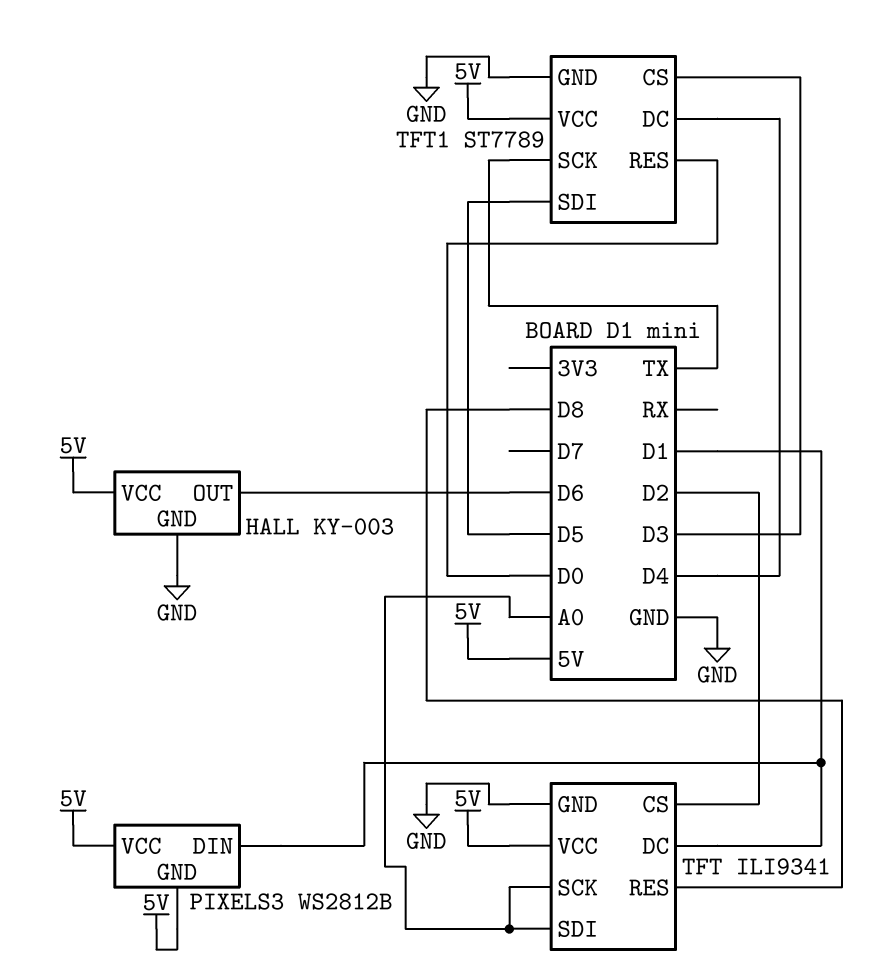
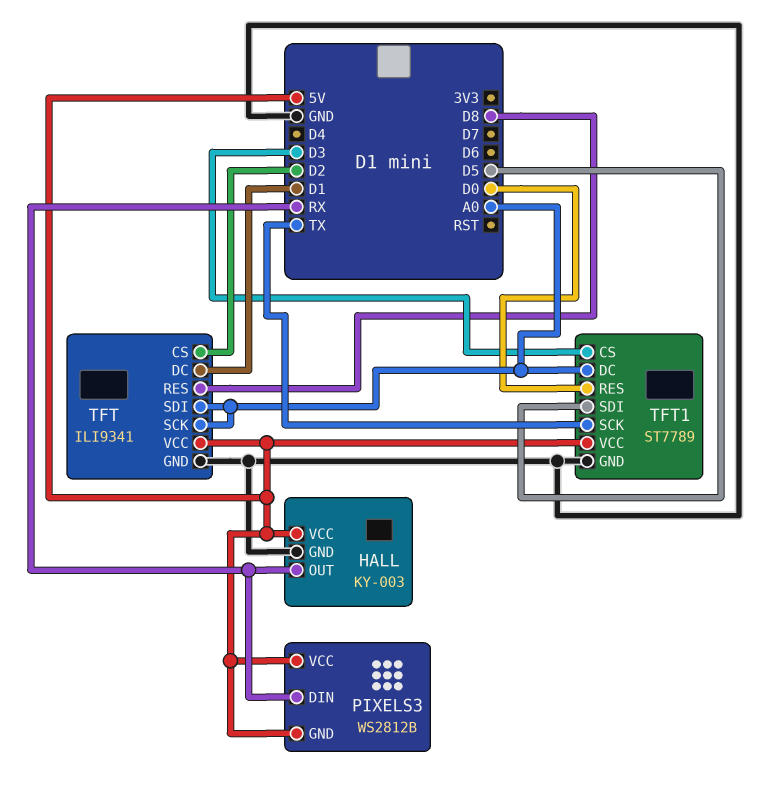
HALL pin OUT: D6 -> RX
PIXELS3 pin DIN: D1 -> RX
TFT1 pin DC: D4 -> A0

